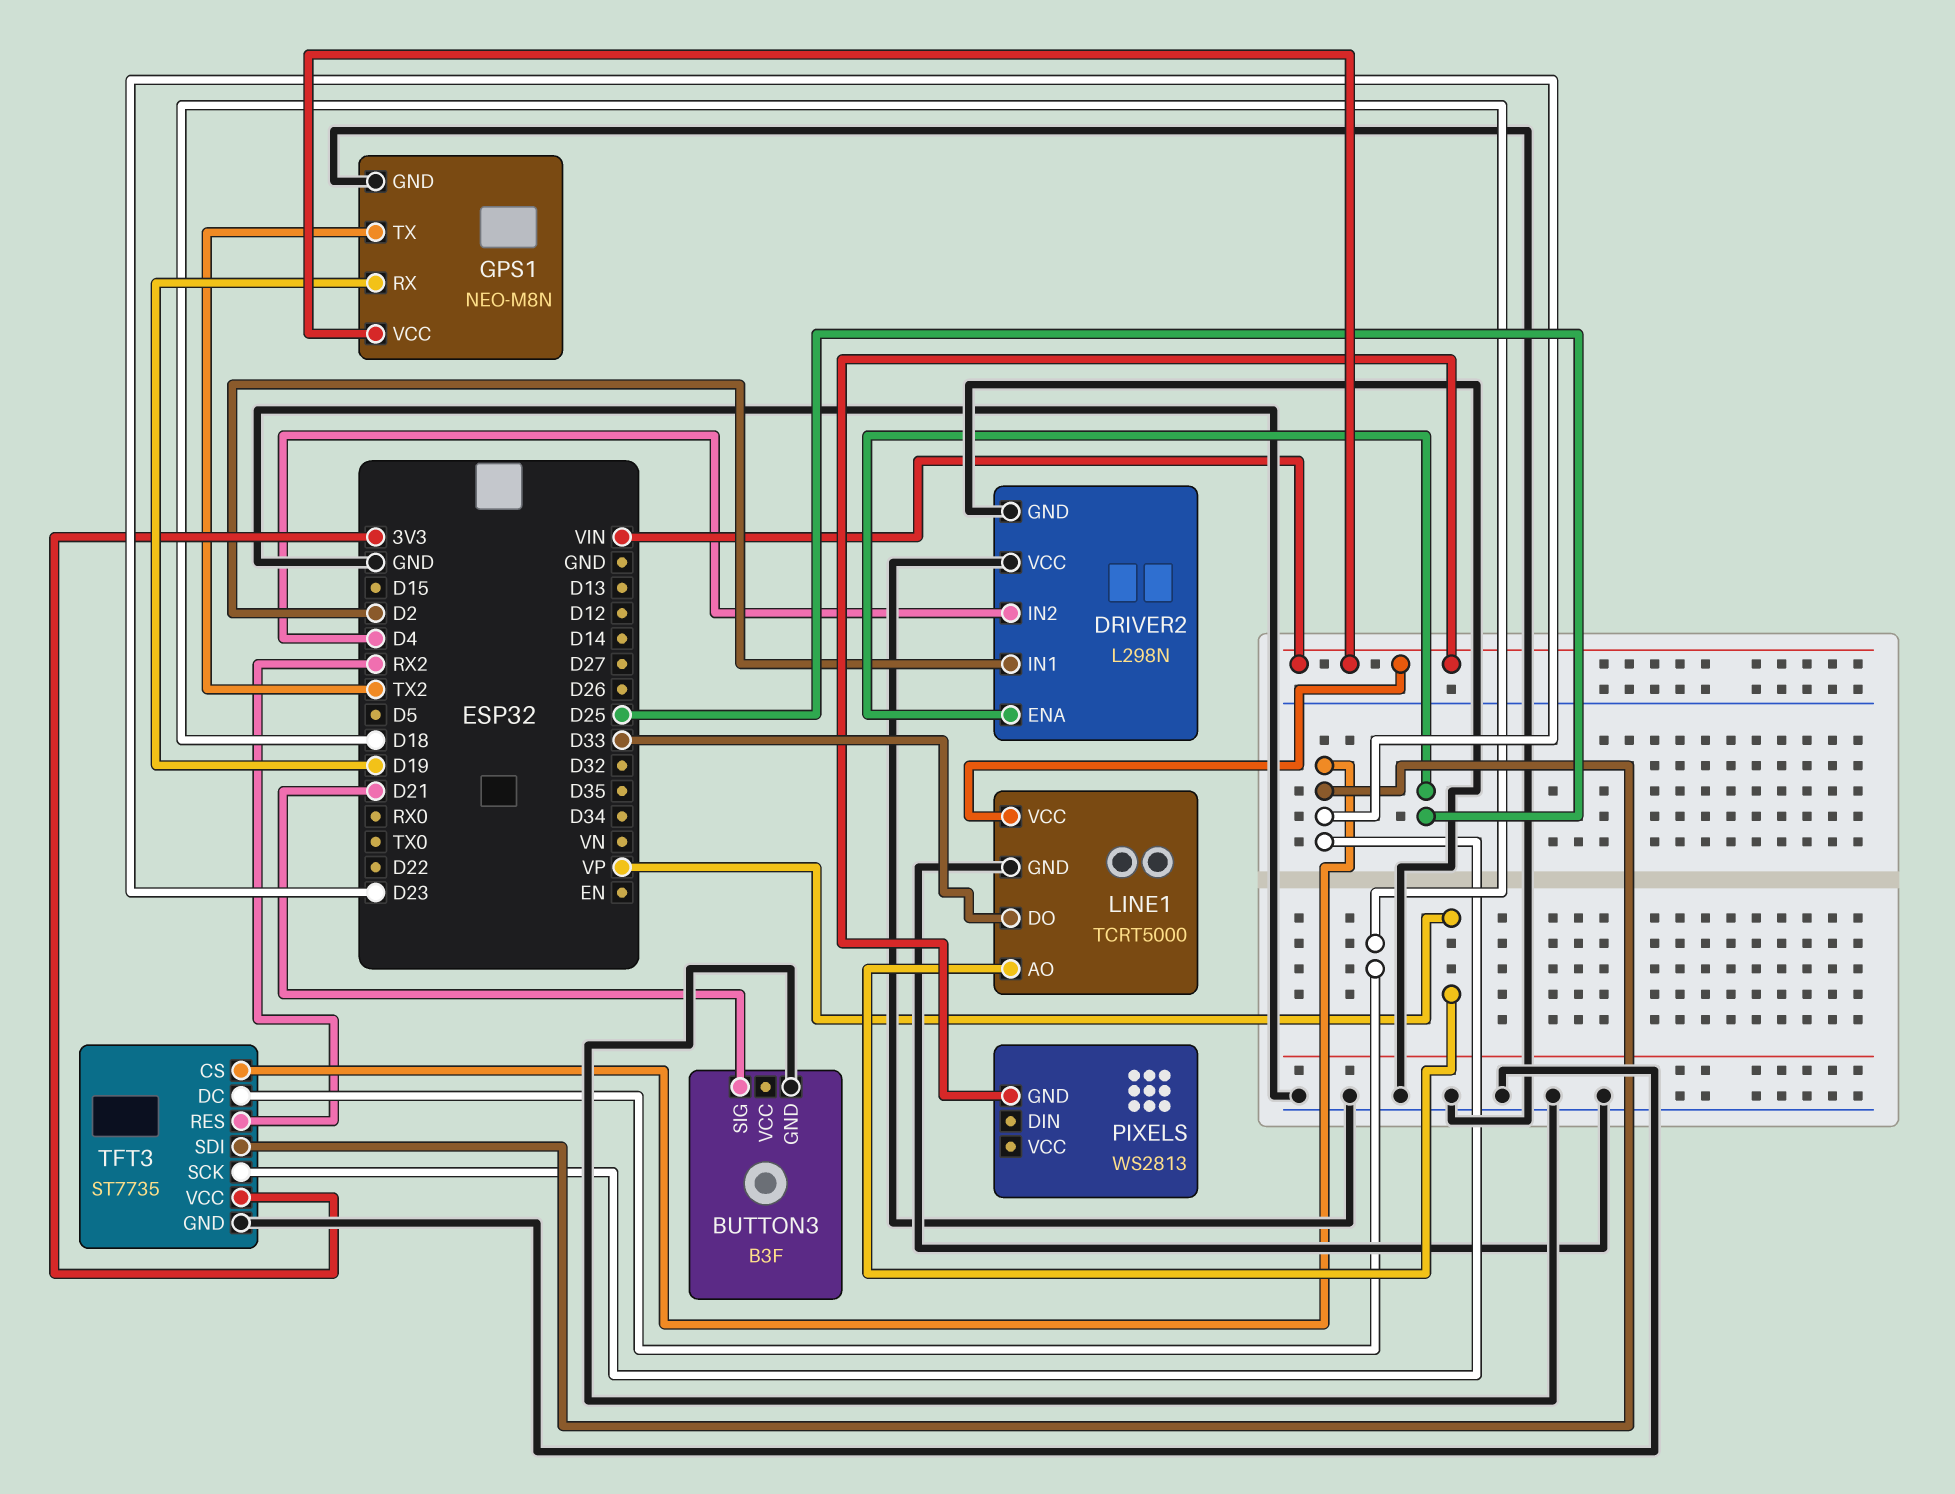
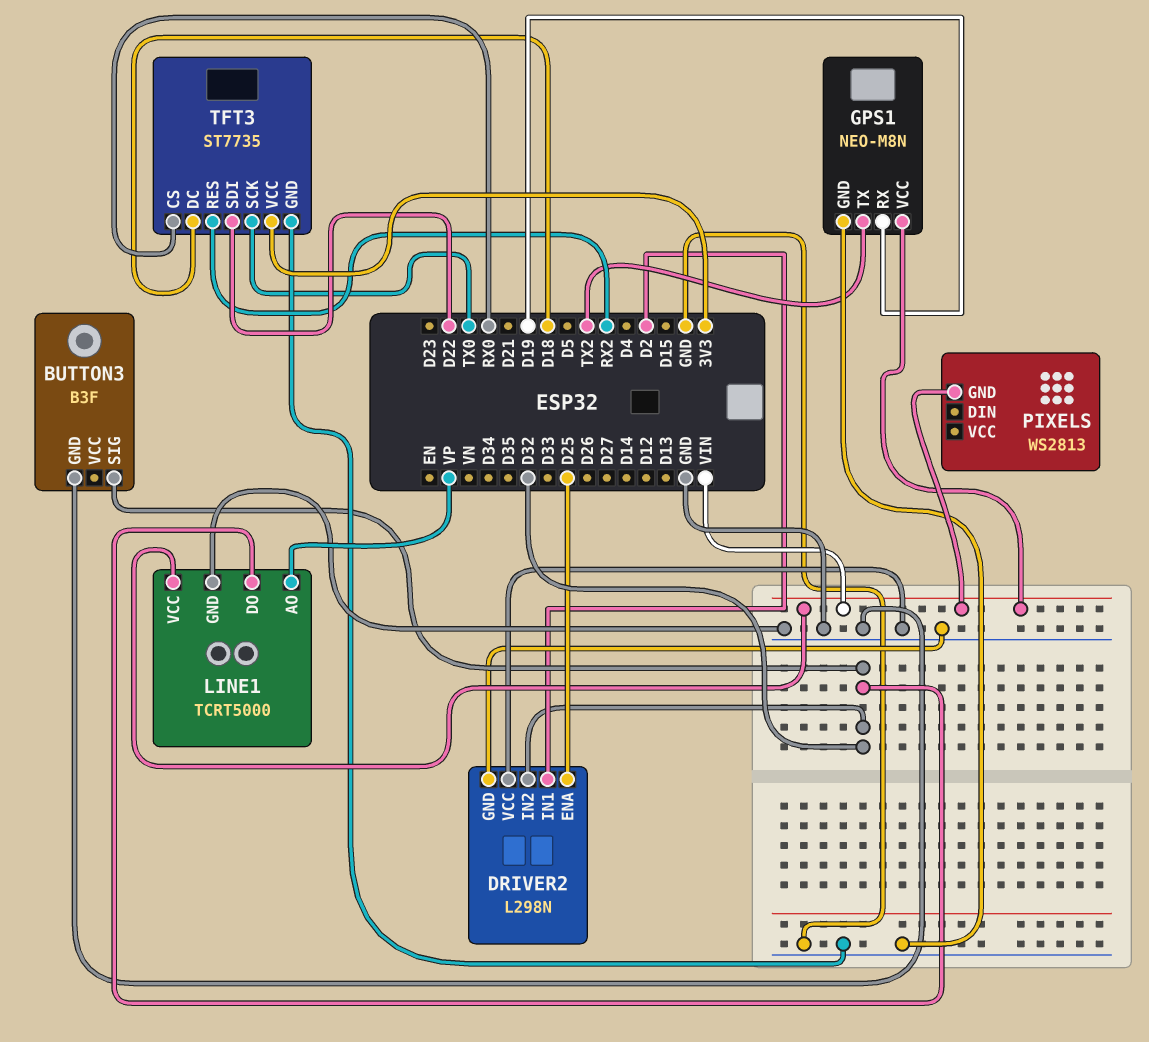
BUTTON3 pin SIG: D21 -> D32
DRIVER2 pin IN2: D4 -> D32
LINE1 pin DO: D33 -> D32
TFT3 pin CS: D23 -> RX0
TFT3 pin SCK: D23 -> TX0
TFT3 pin SDI: D23 -> D22

